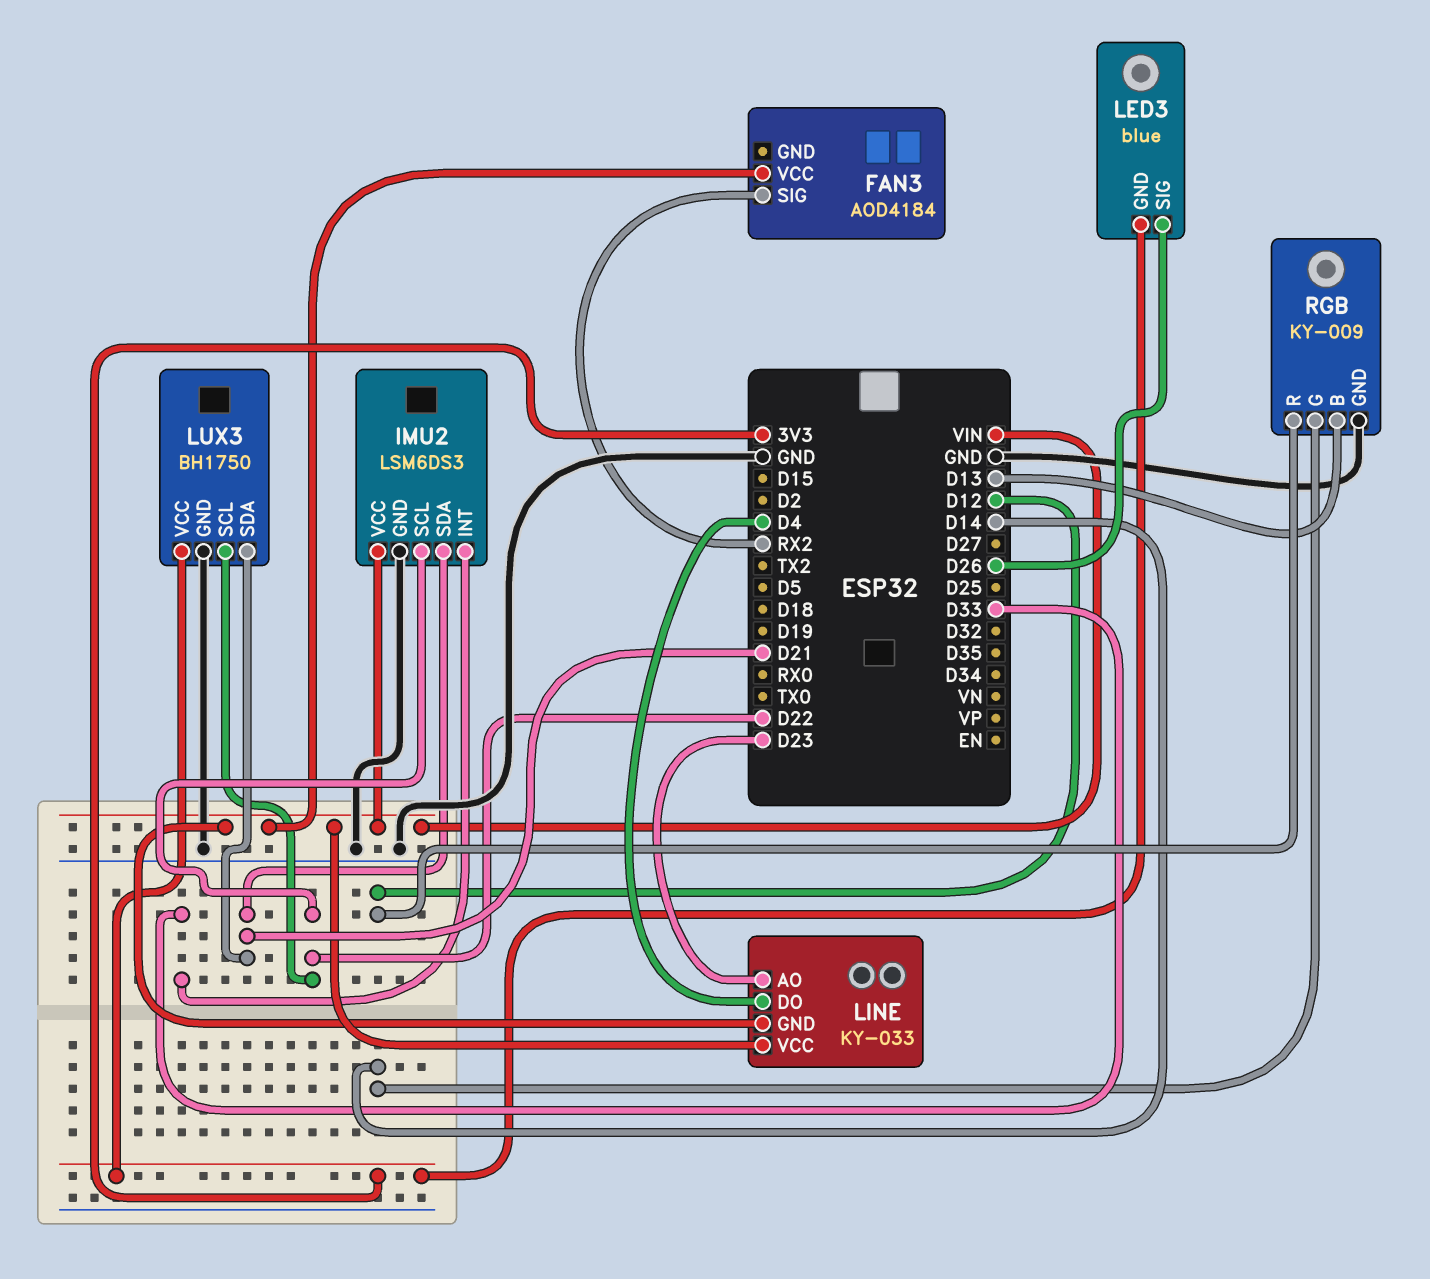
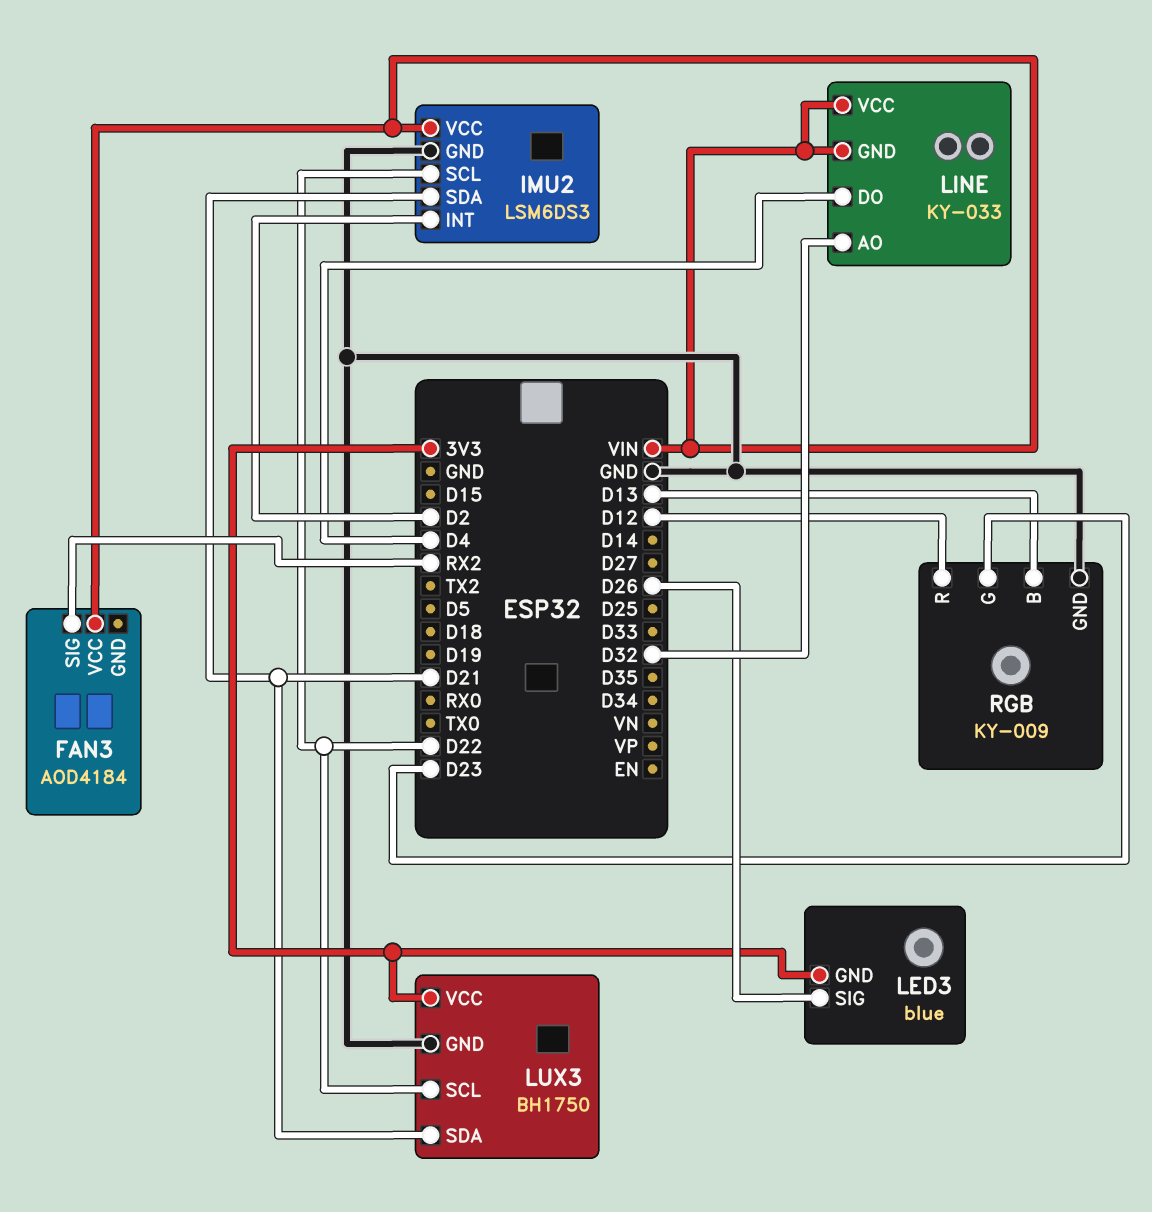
IMU2 pin INT: D33 -> D2
LINE pin AO: D23 -> D32
RGB pin G: D14 -> D23

